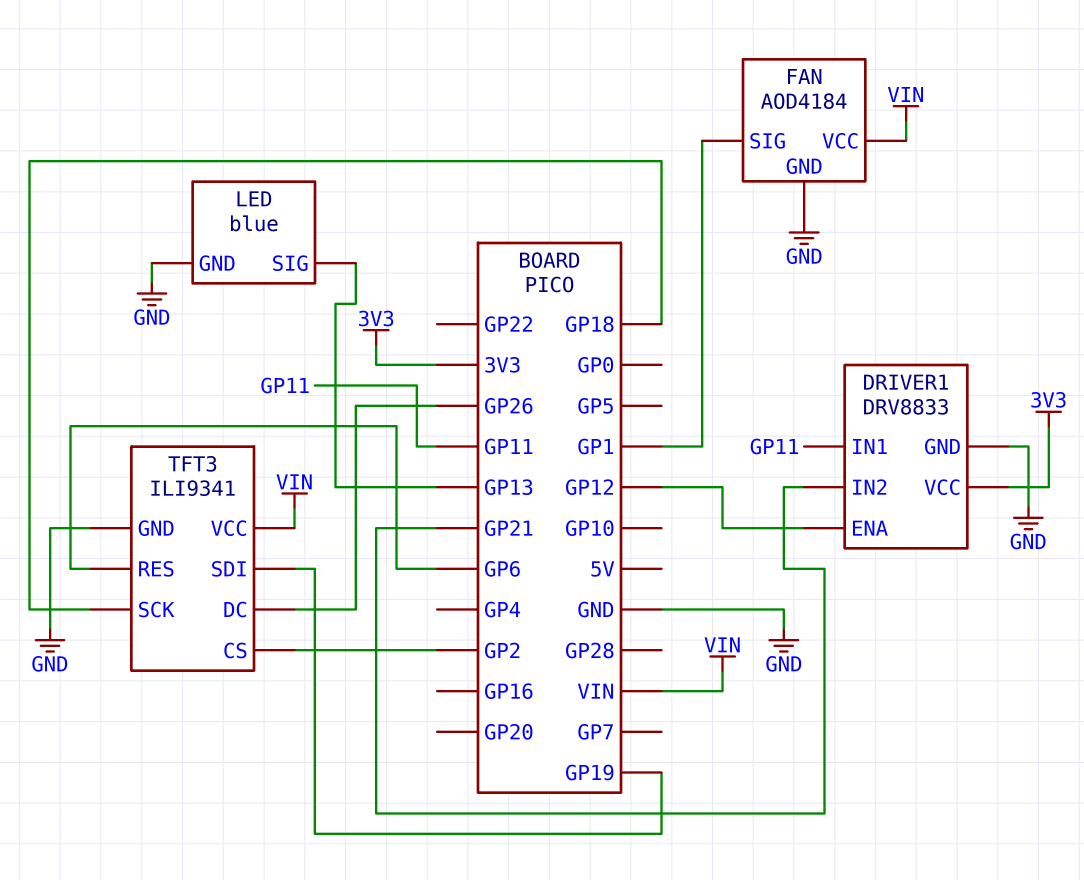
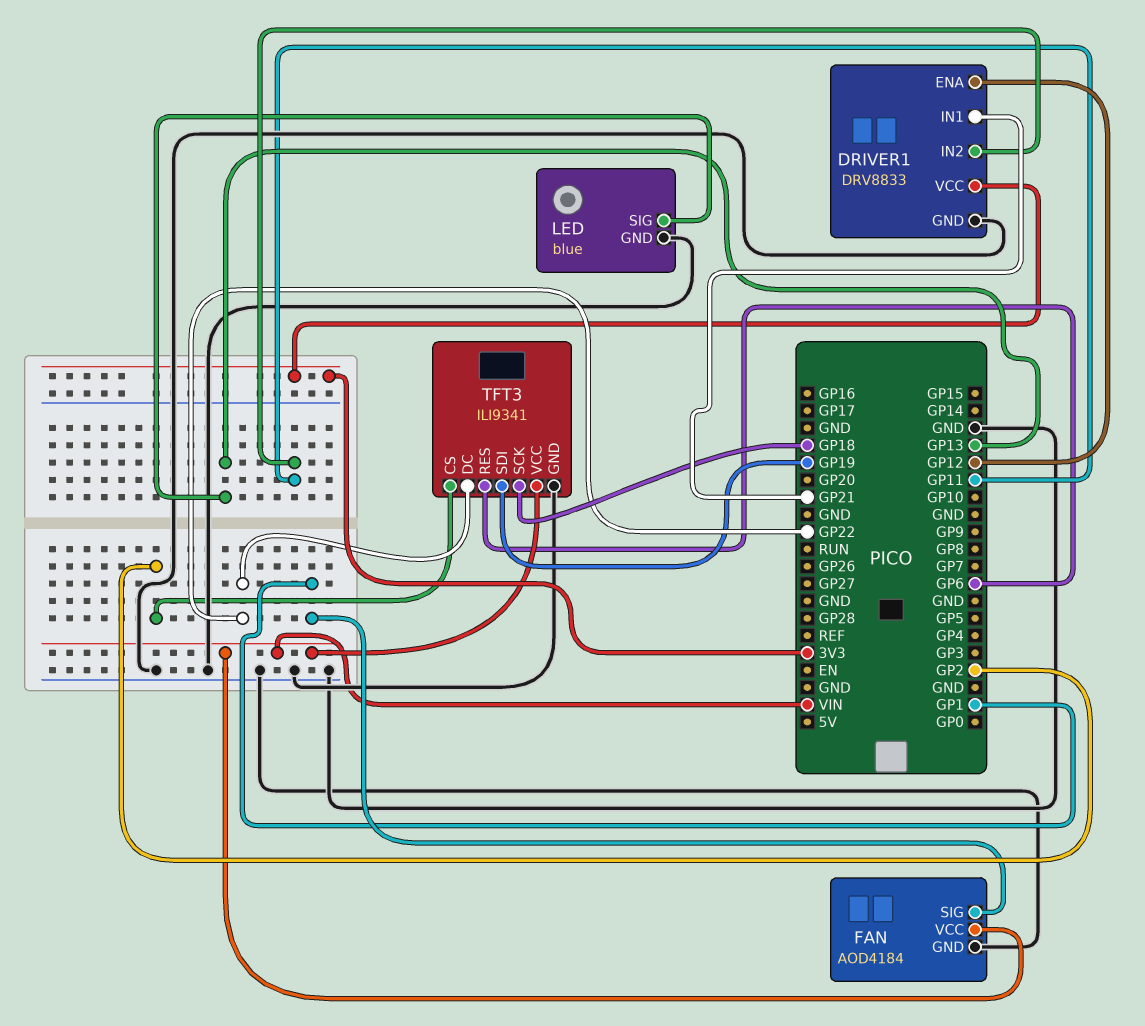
DRIVER1 pin IN1: GP11 -> GP21
DRIVER1 pin IN2: GP21 -> GP11
TFT3 pin DC: GP26 -> GP22

